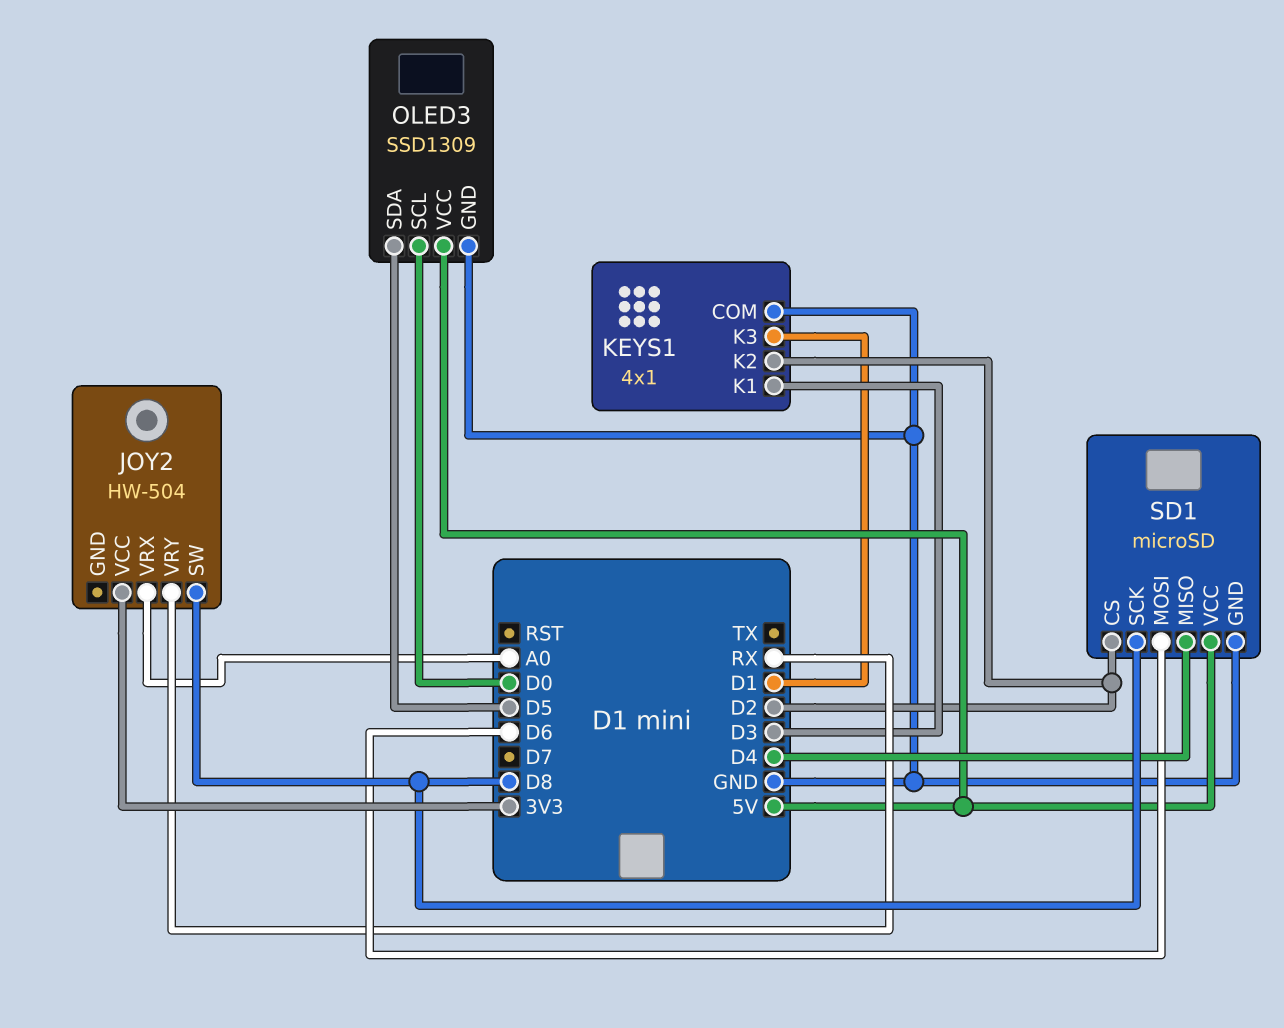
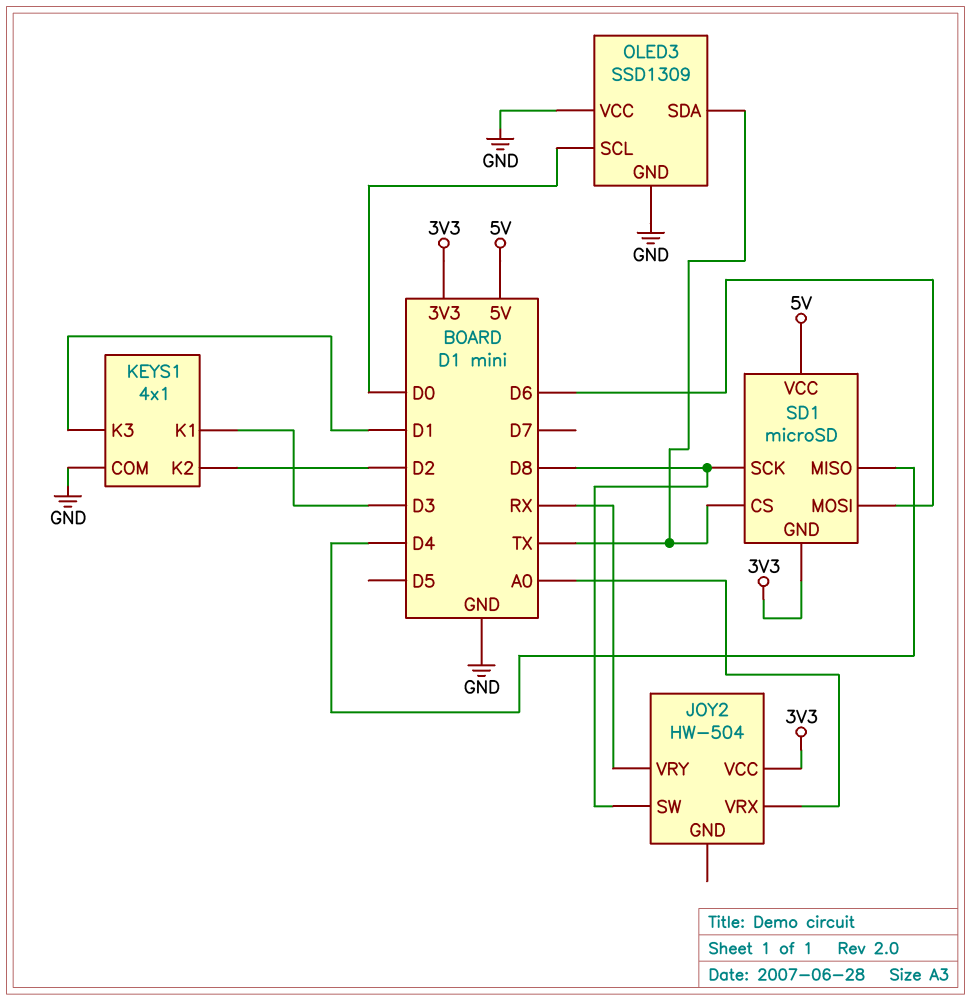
OLED3 pin SDA: D5 -> TX
OLED3 pin VCC: 5V -> GND
SD1 pin CS: D2 -> TX
SD1 pin GND: GND -> 3V3

